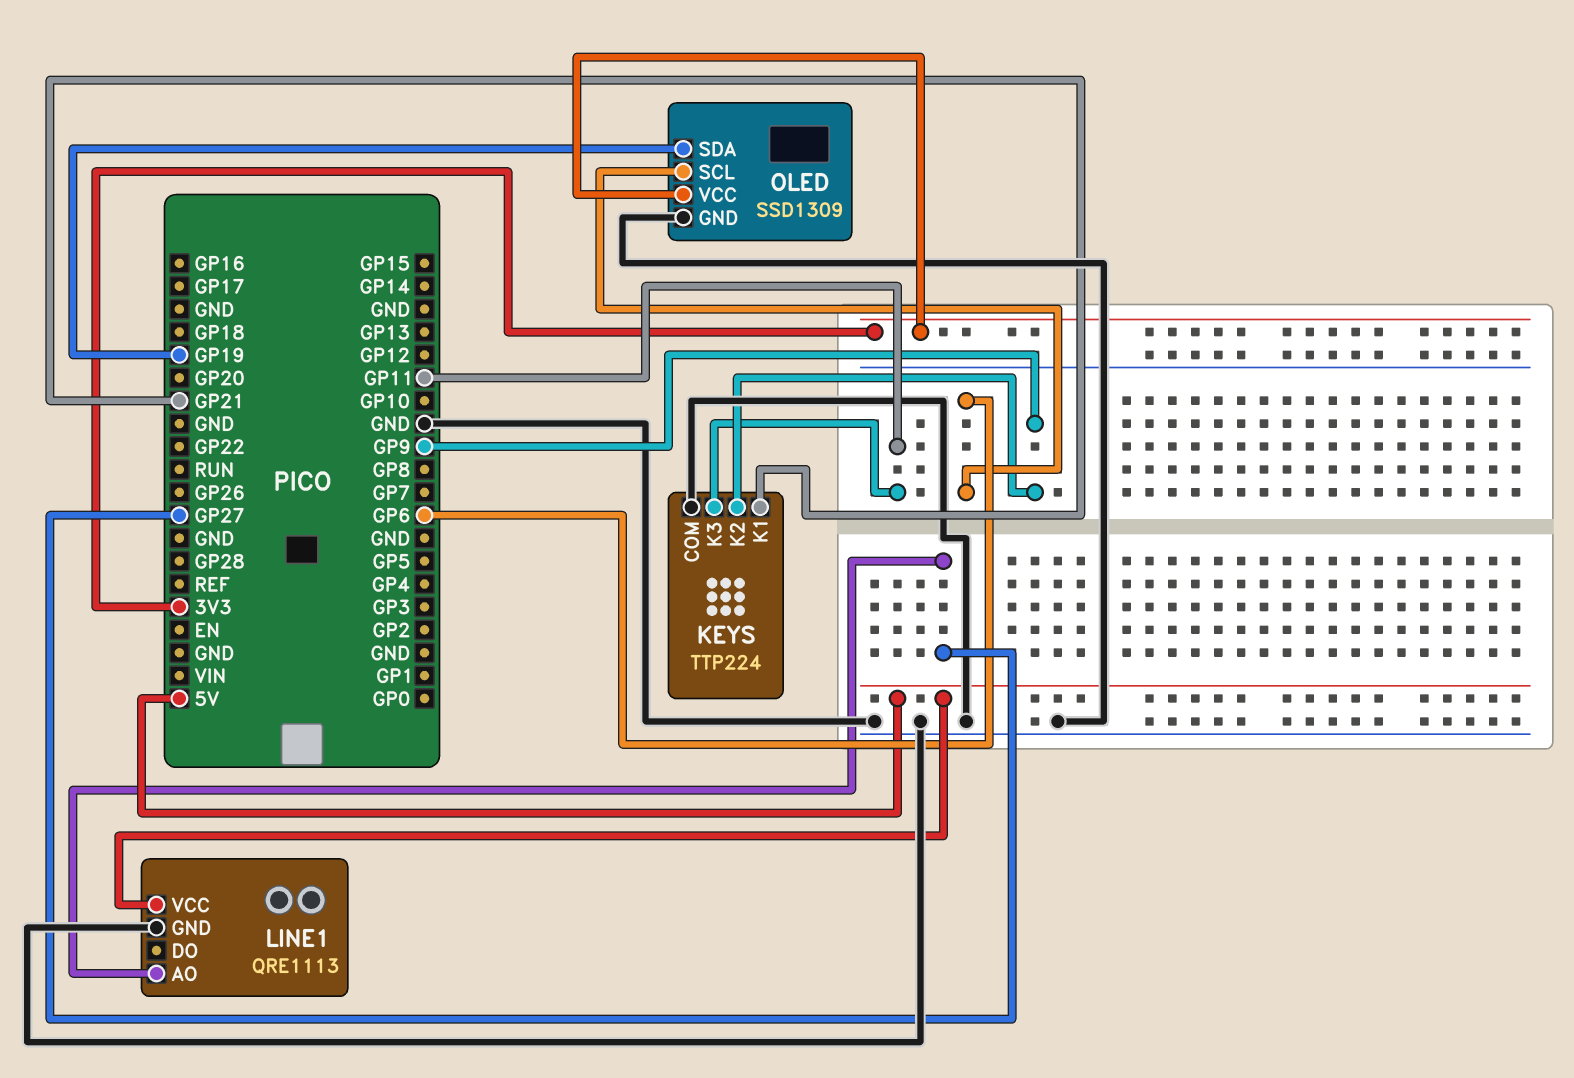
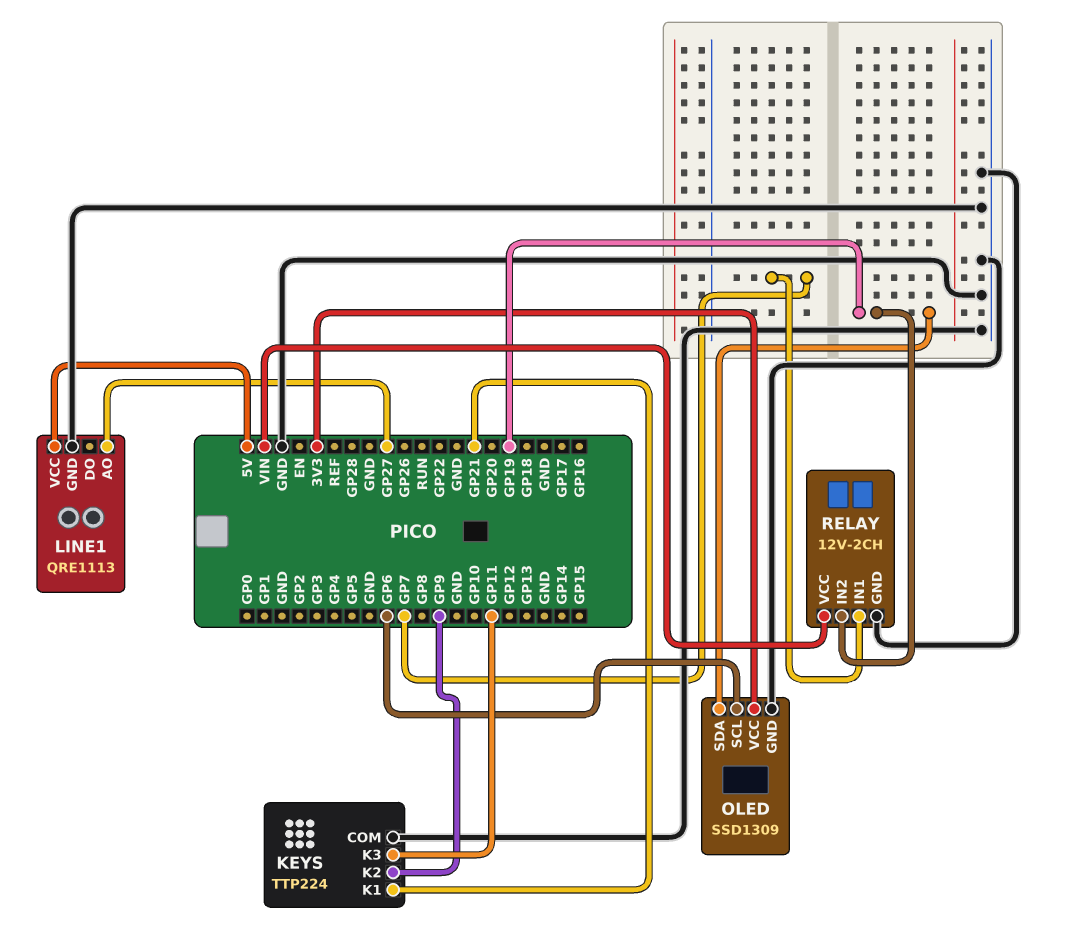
RELAY: none -> 12V-2CH
RELAY pin GND: none -> GND
RELAY pin IN1: none -> GP7
RELAY pin IN2: none -> GP19
RELAY pin VCC: none -> VIN

